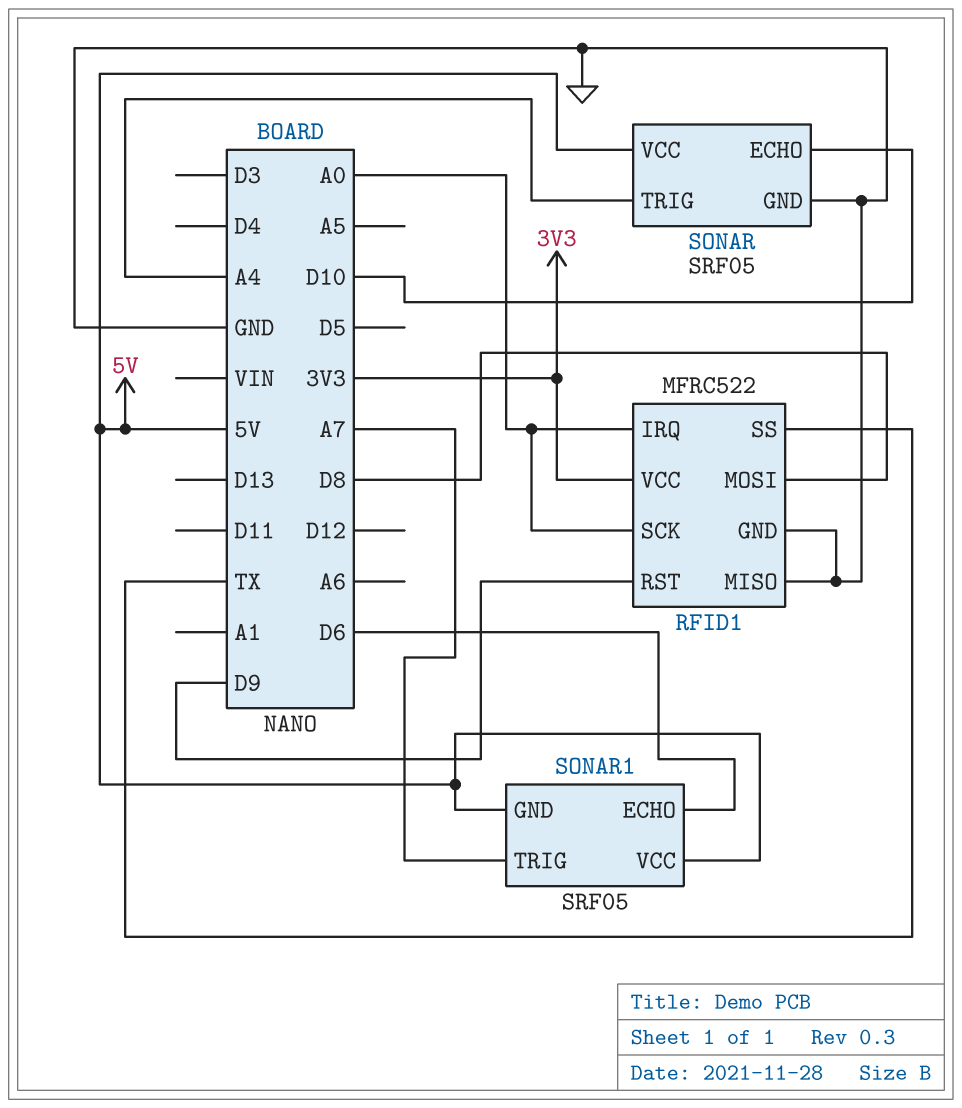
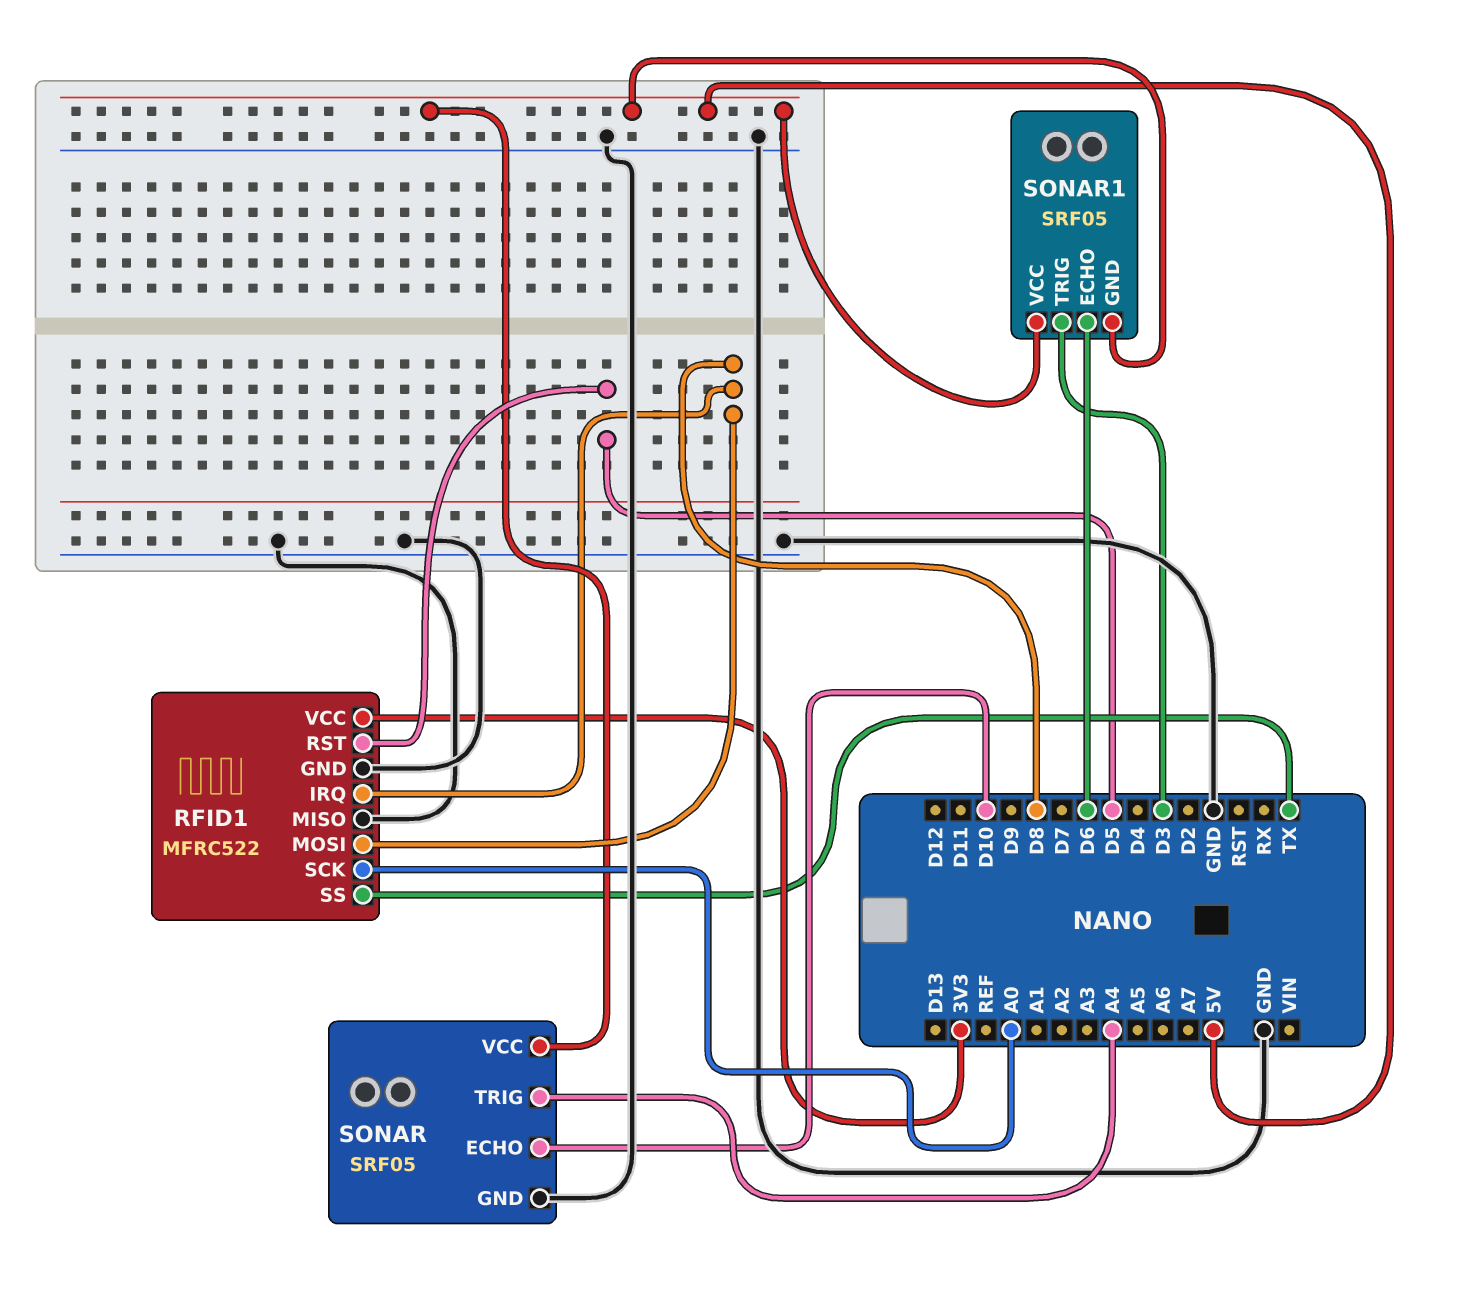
RFID1 pin IRQ: A0 -> D8
RFID1 pin RST: D9 -> D5
SONAR1 pin TRIG: A7 -> D3

